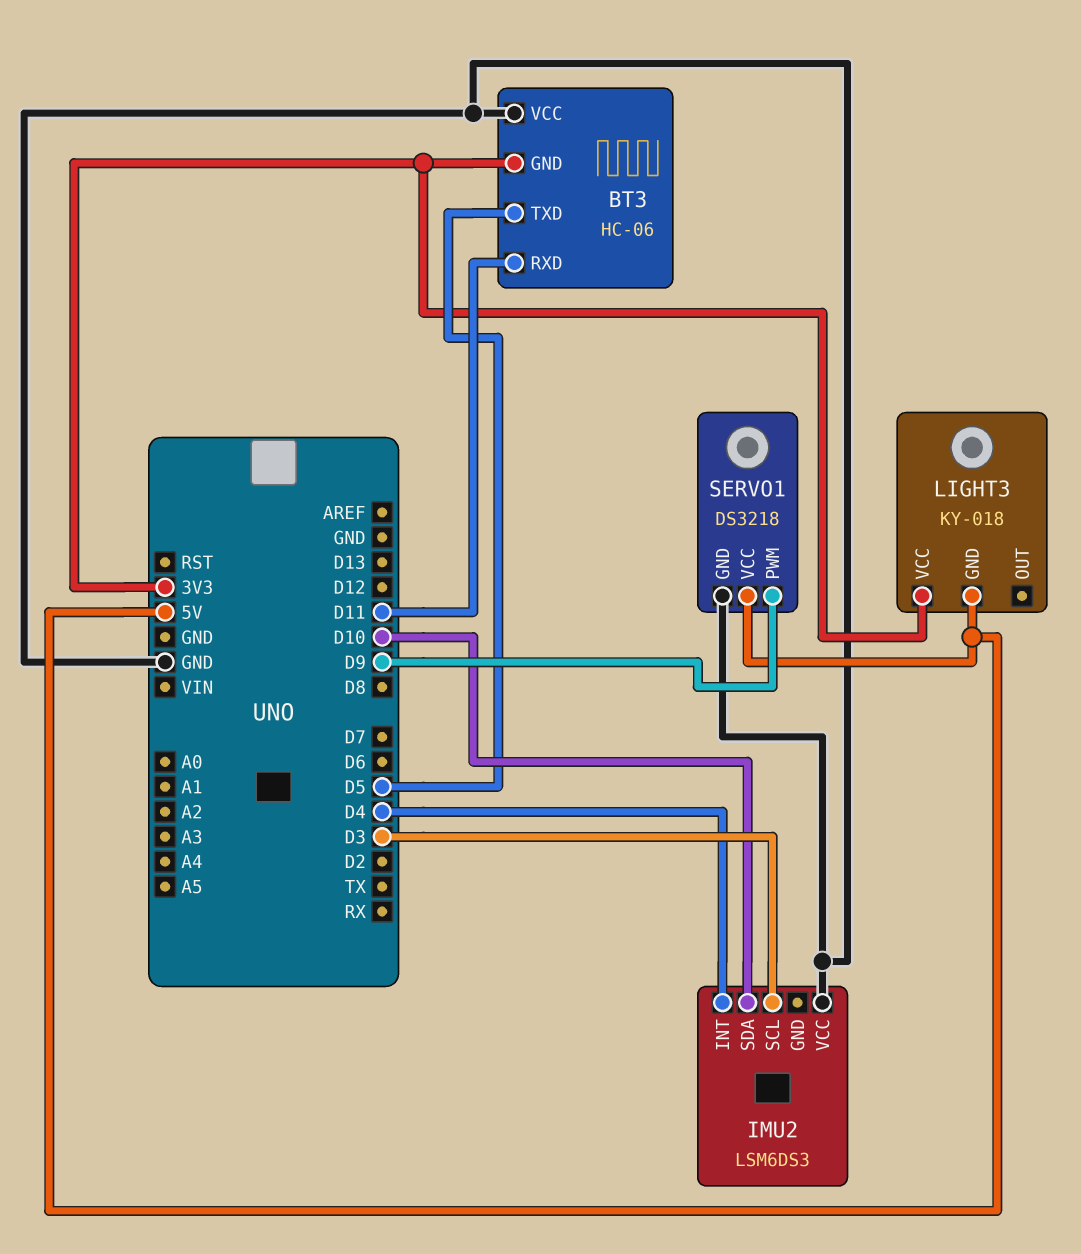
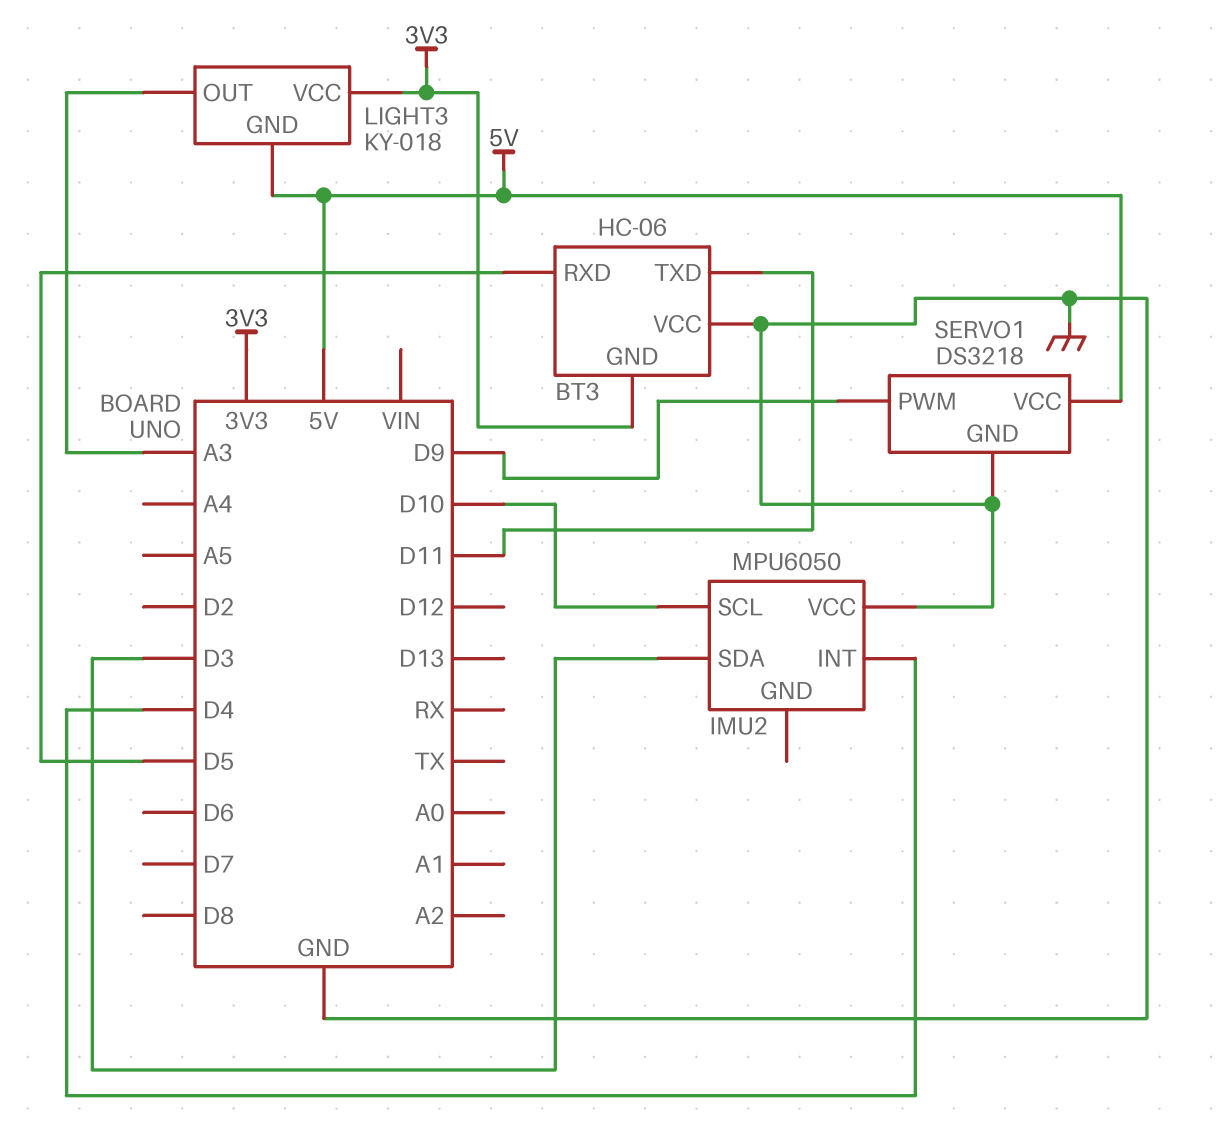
BT3 pin RXD: D11 -> D5
BT3 pin TXD: D5 -> D11
IMU2: LSM6DS3 -> MPU6050
IMU2 pin SCL: D3 -> D10
IMU2 pin SDA: D10 -> D3
LIGHT3 pin OUT: none -> A3

